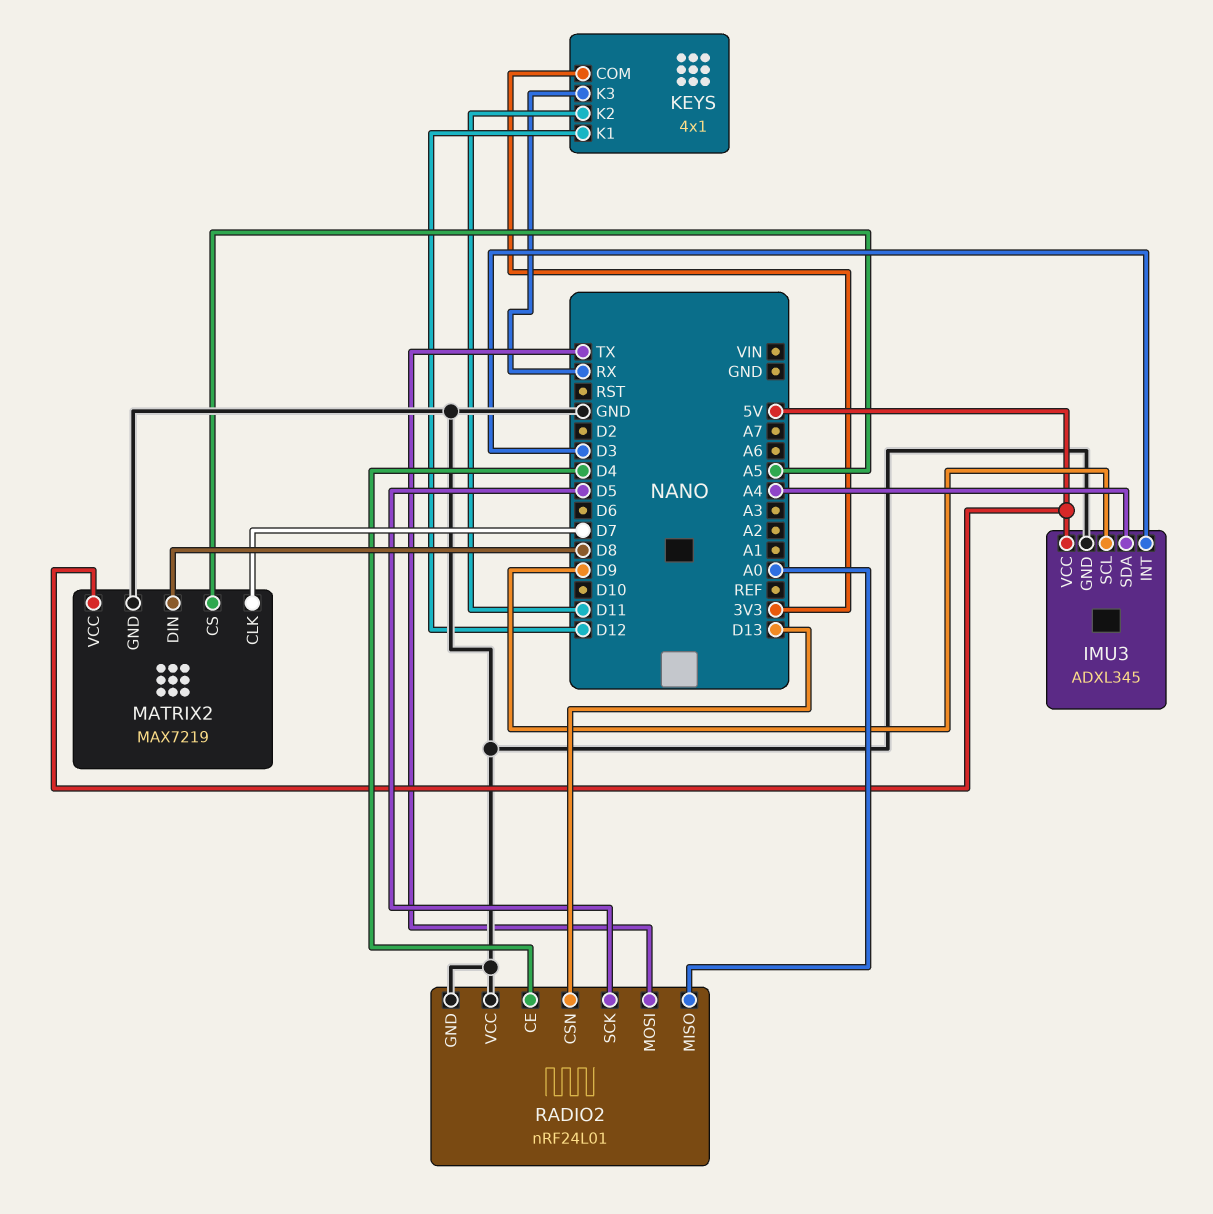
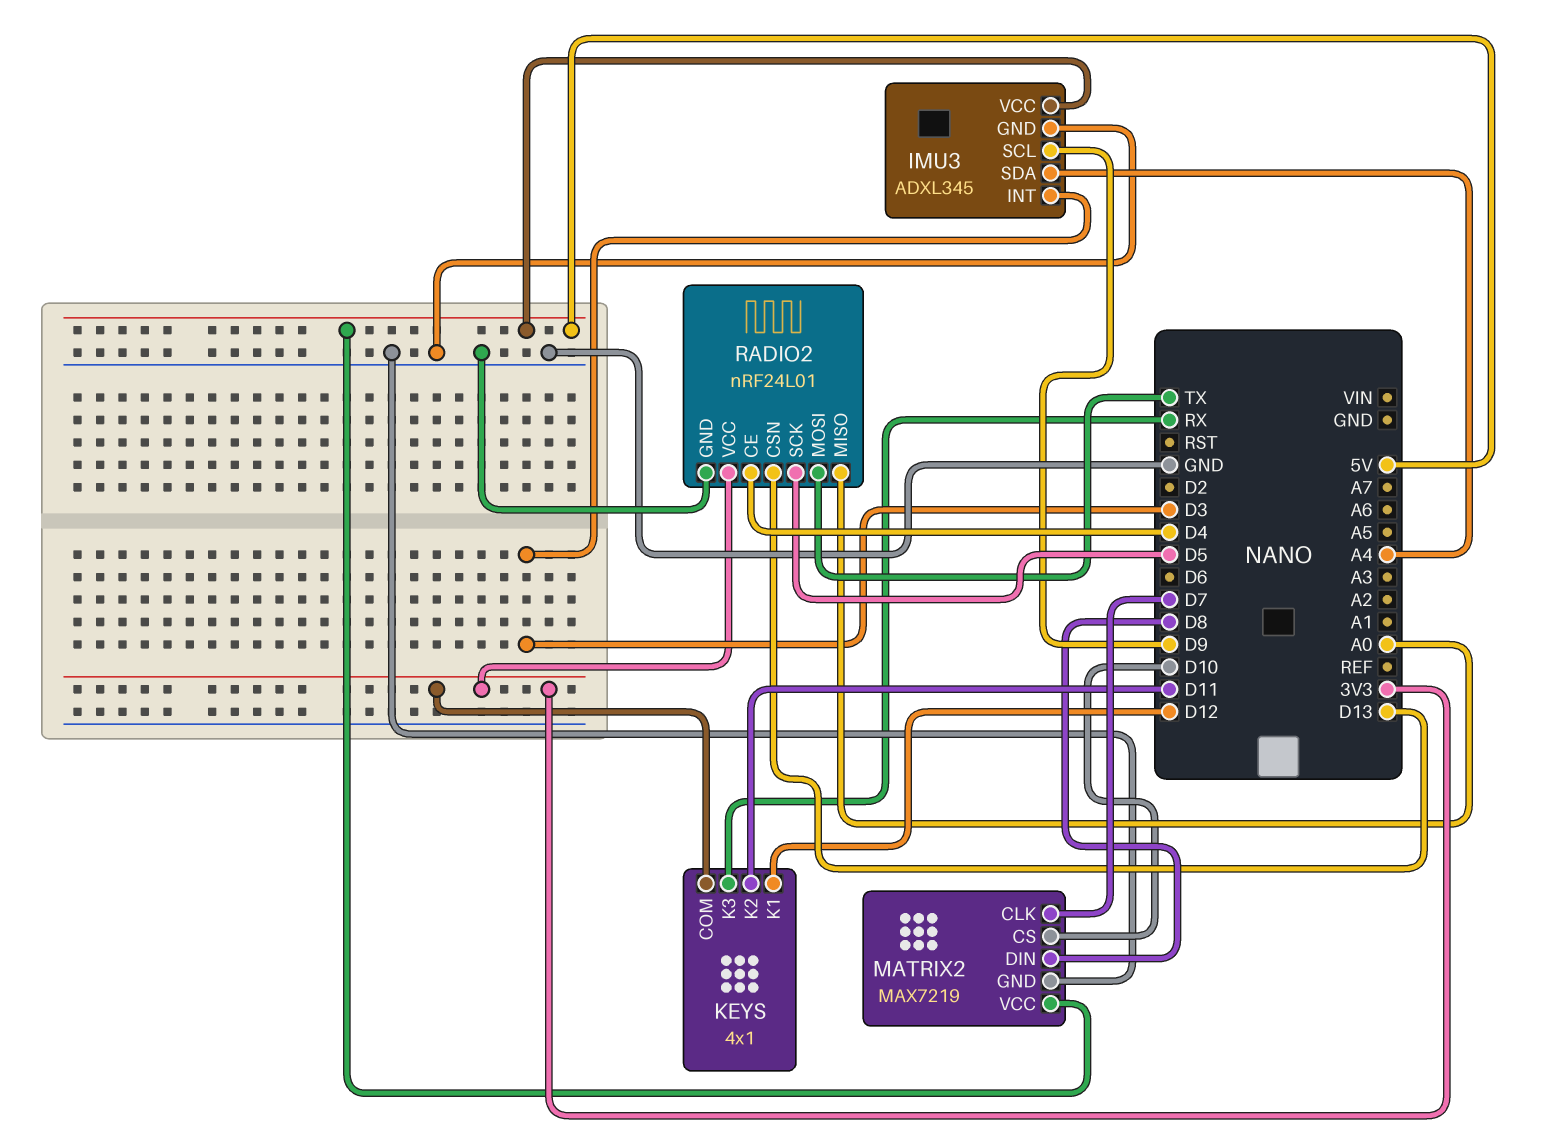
MATRIX2 pin CS: A5 -> D10
RADIO2 pin VCC: GND -> 3V3

